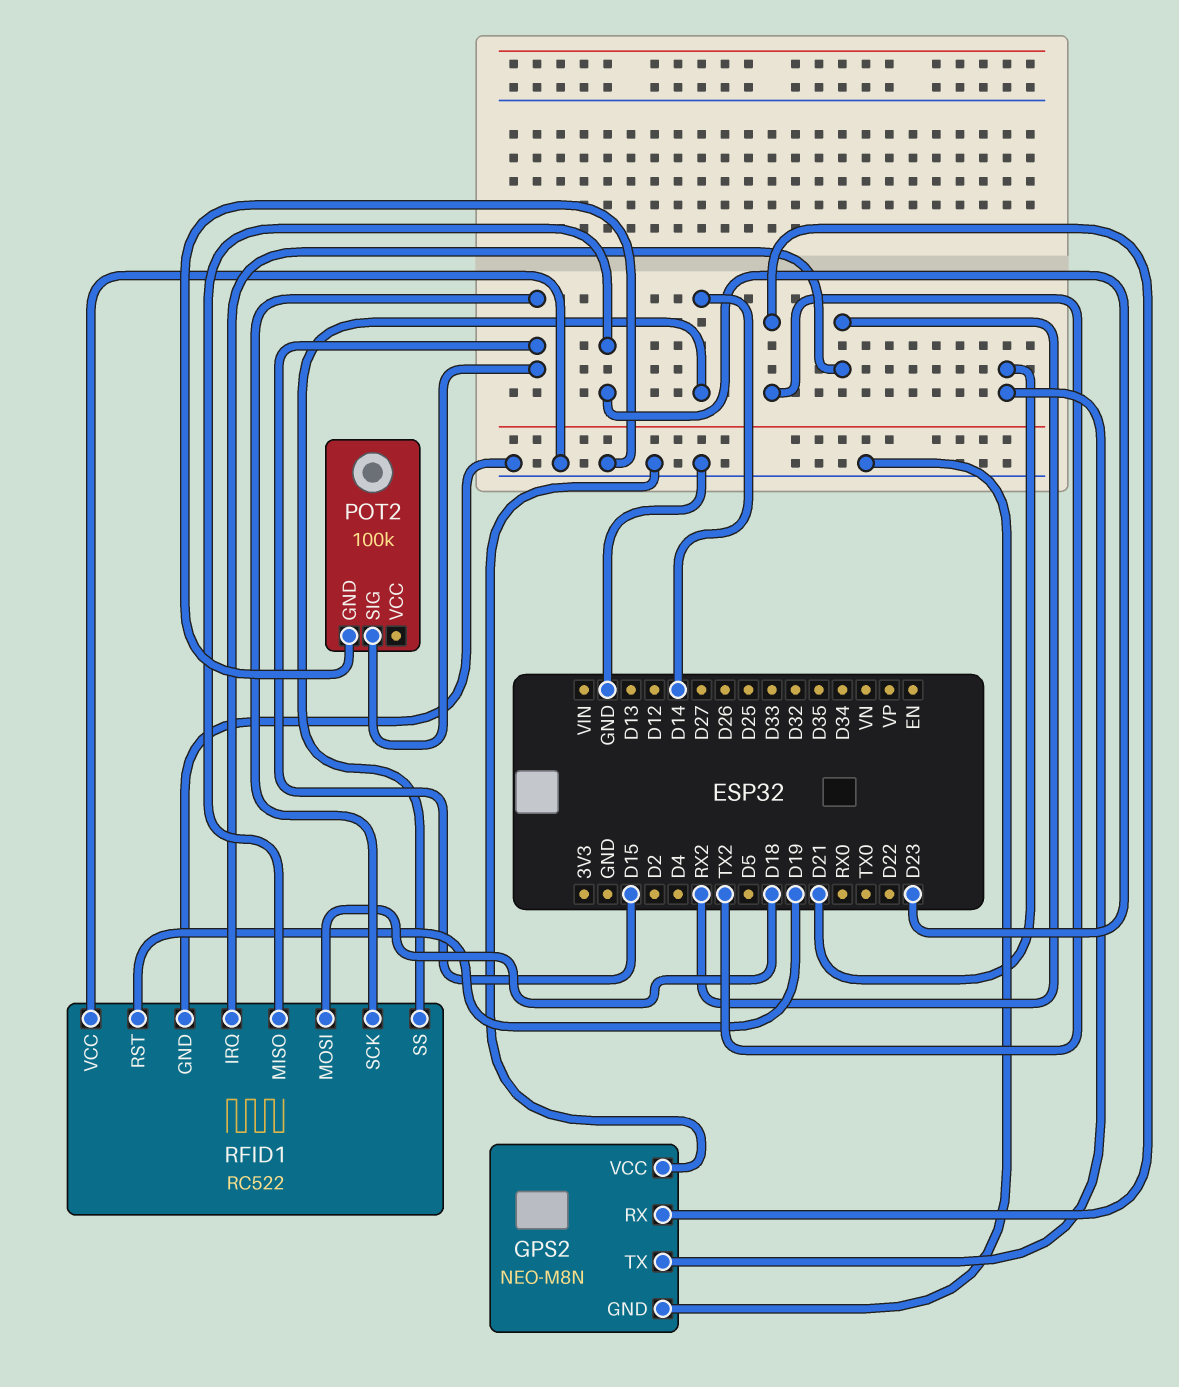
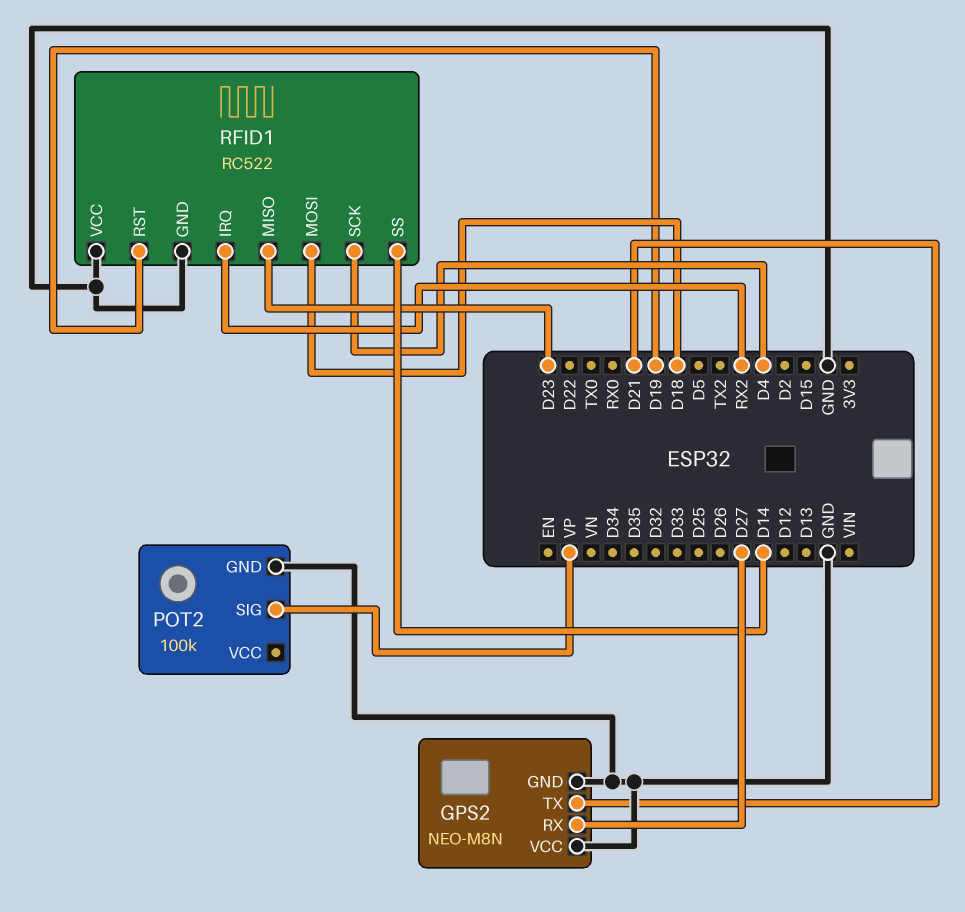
GPS2 pin RX: TX2 -> D27
POT2 pin SIG: D15 -> VP
RFID1 pin SCK: D15 -> D4

